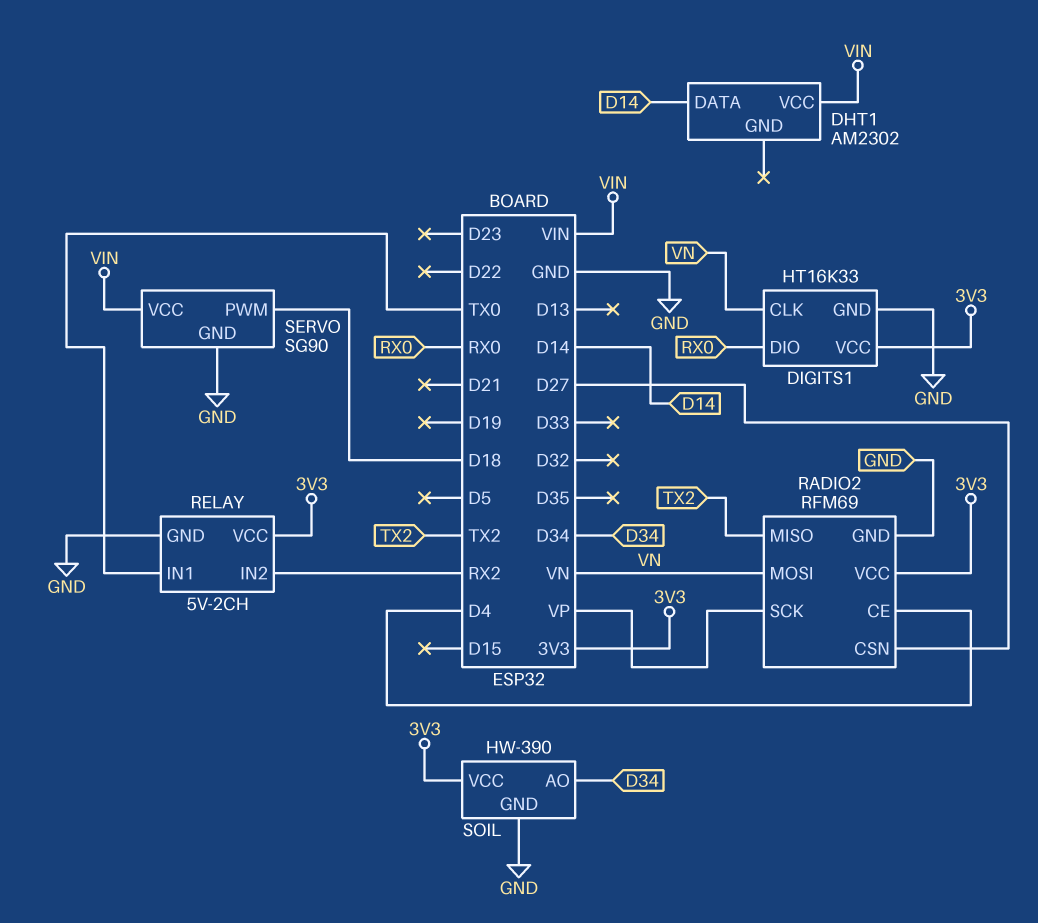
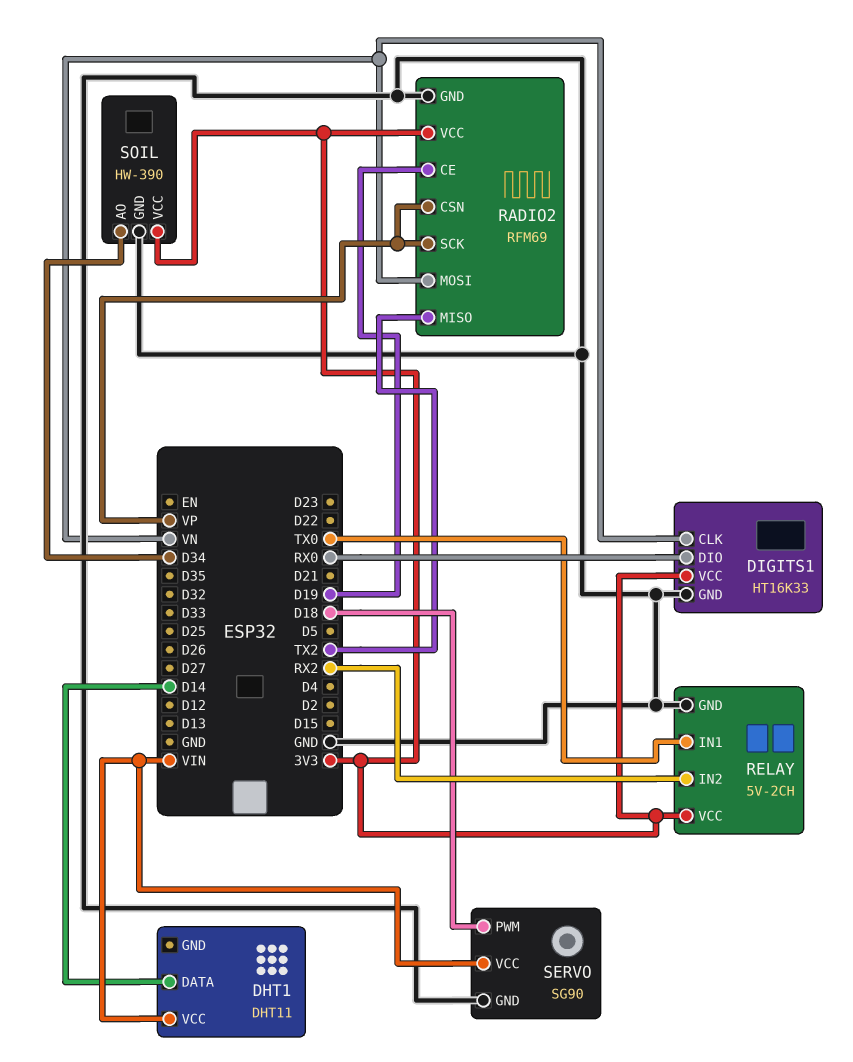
DHT1: AM2302 -> DHT11
RADIO2 pin CE: D4 -> D19
RADIO2 pin CSN: D27 -> VP

